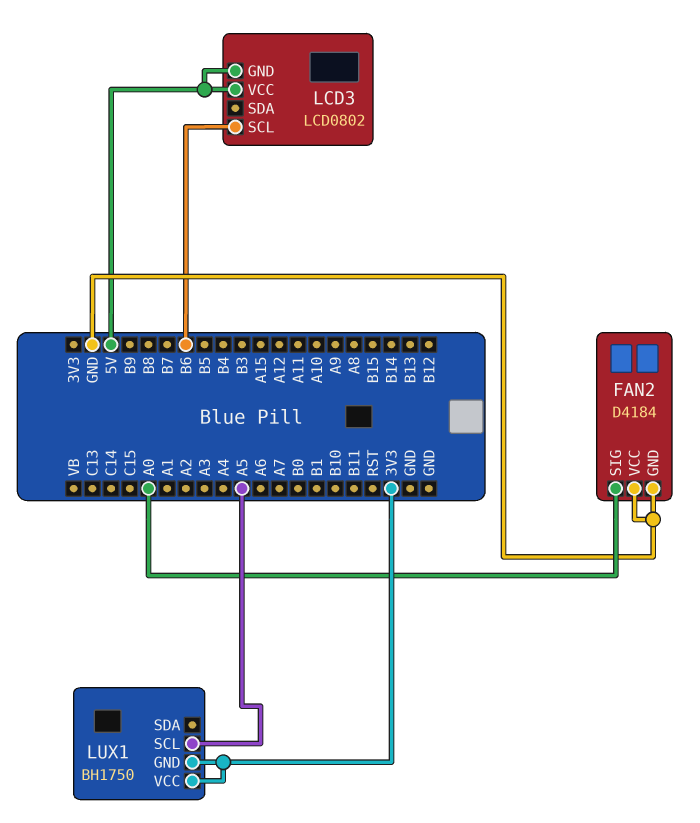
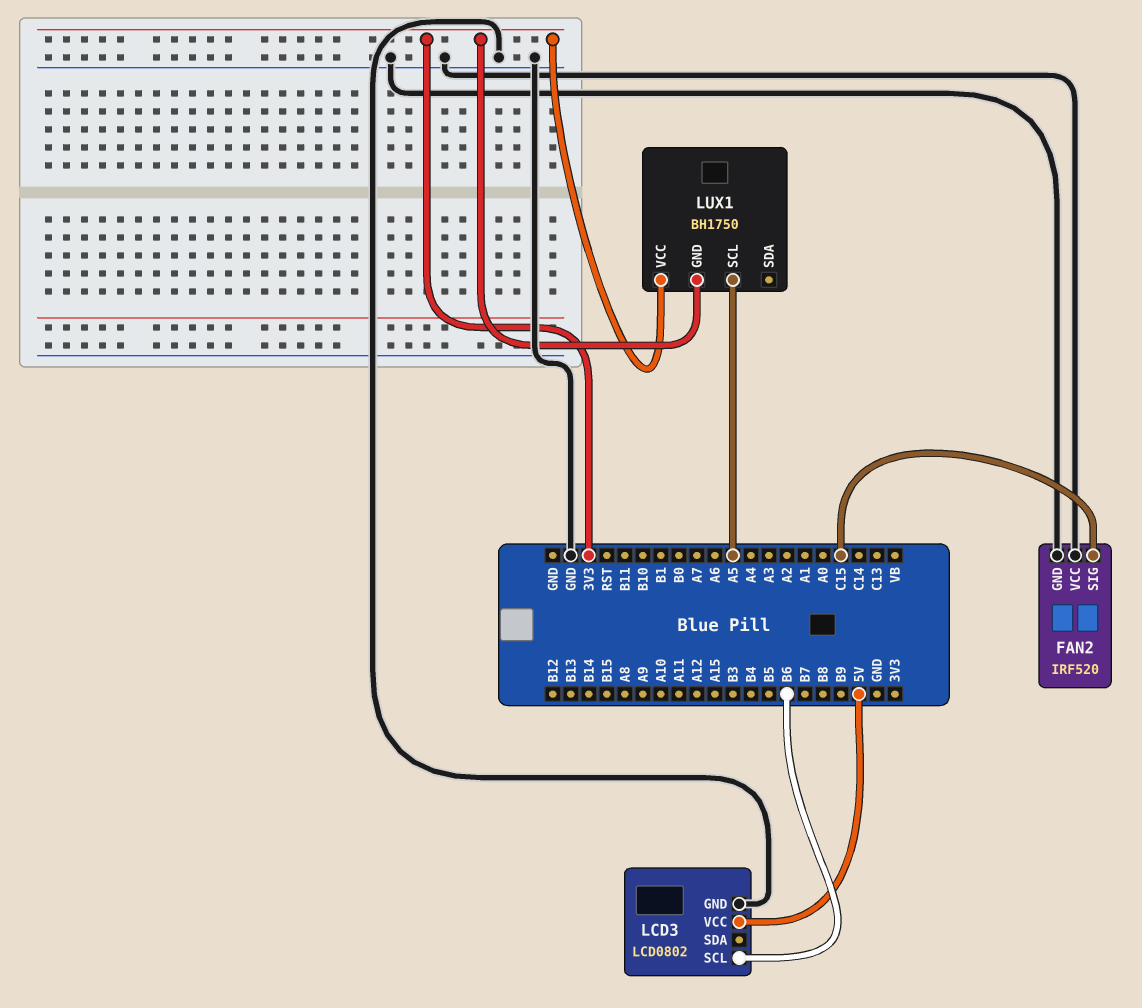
FAN2: D4184 -> IRF520
FAN2 pin SIG: A0 -> C15
LCD3 pin GND: 5V -> GND

